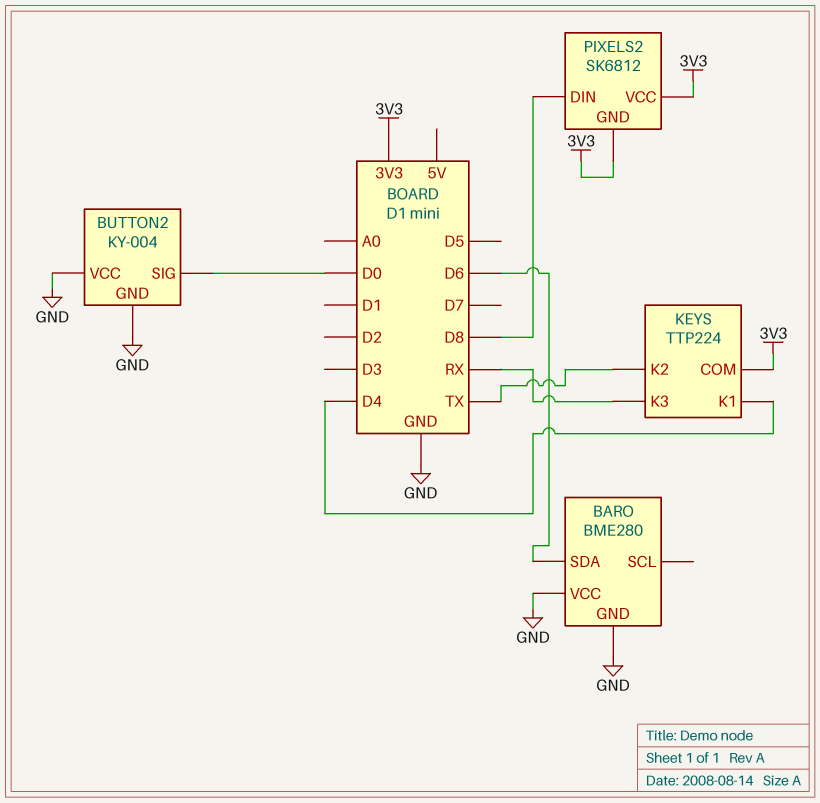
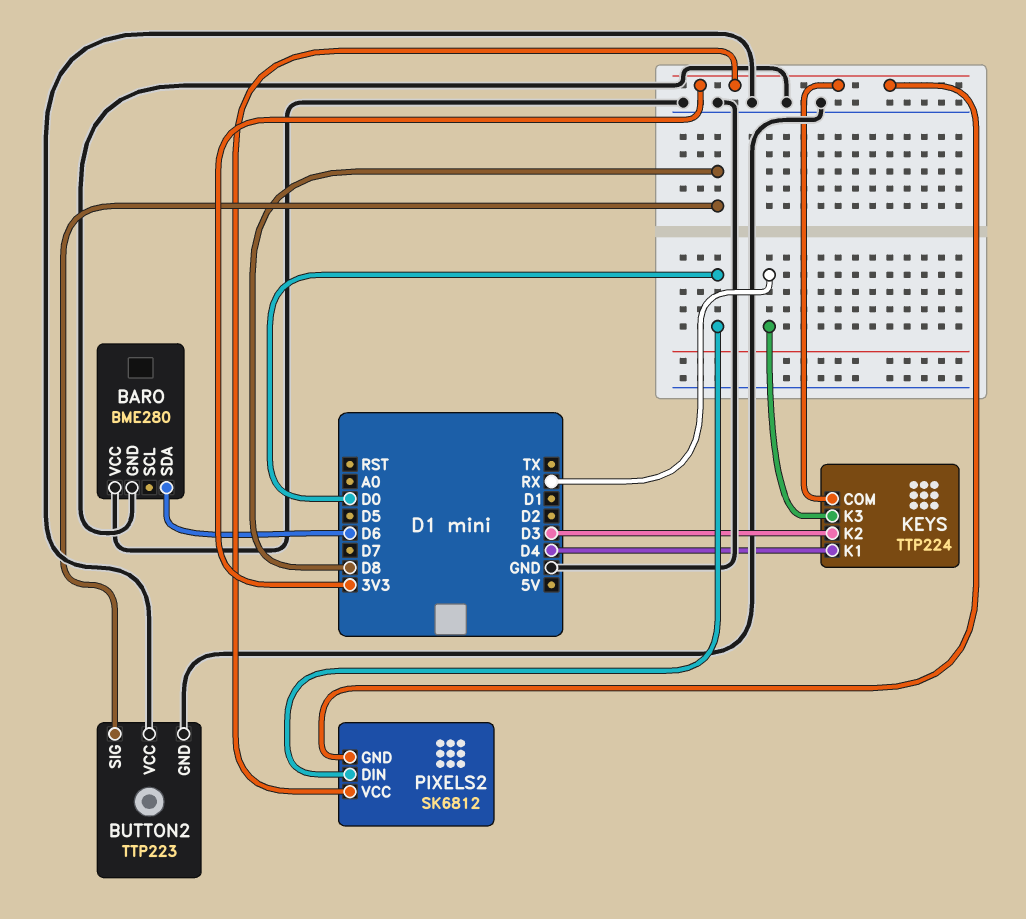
BUTTON2: KY-004 -> TTP223
BUTTON2 pin SIG: D0 -> D8
KEYS pin K2: TX -> D3
PIXELS2 pin DIN: D8 -> D0

